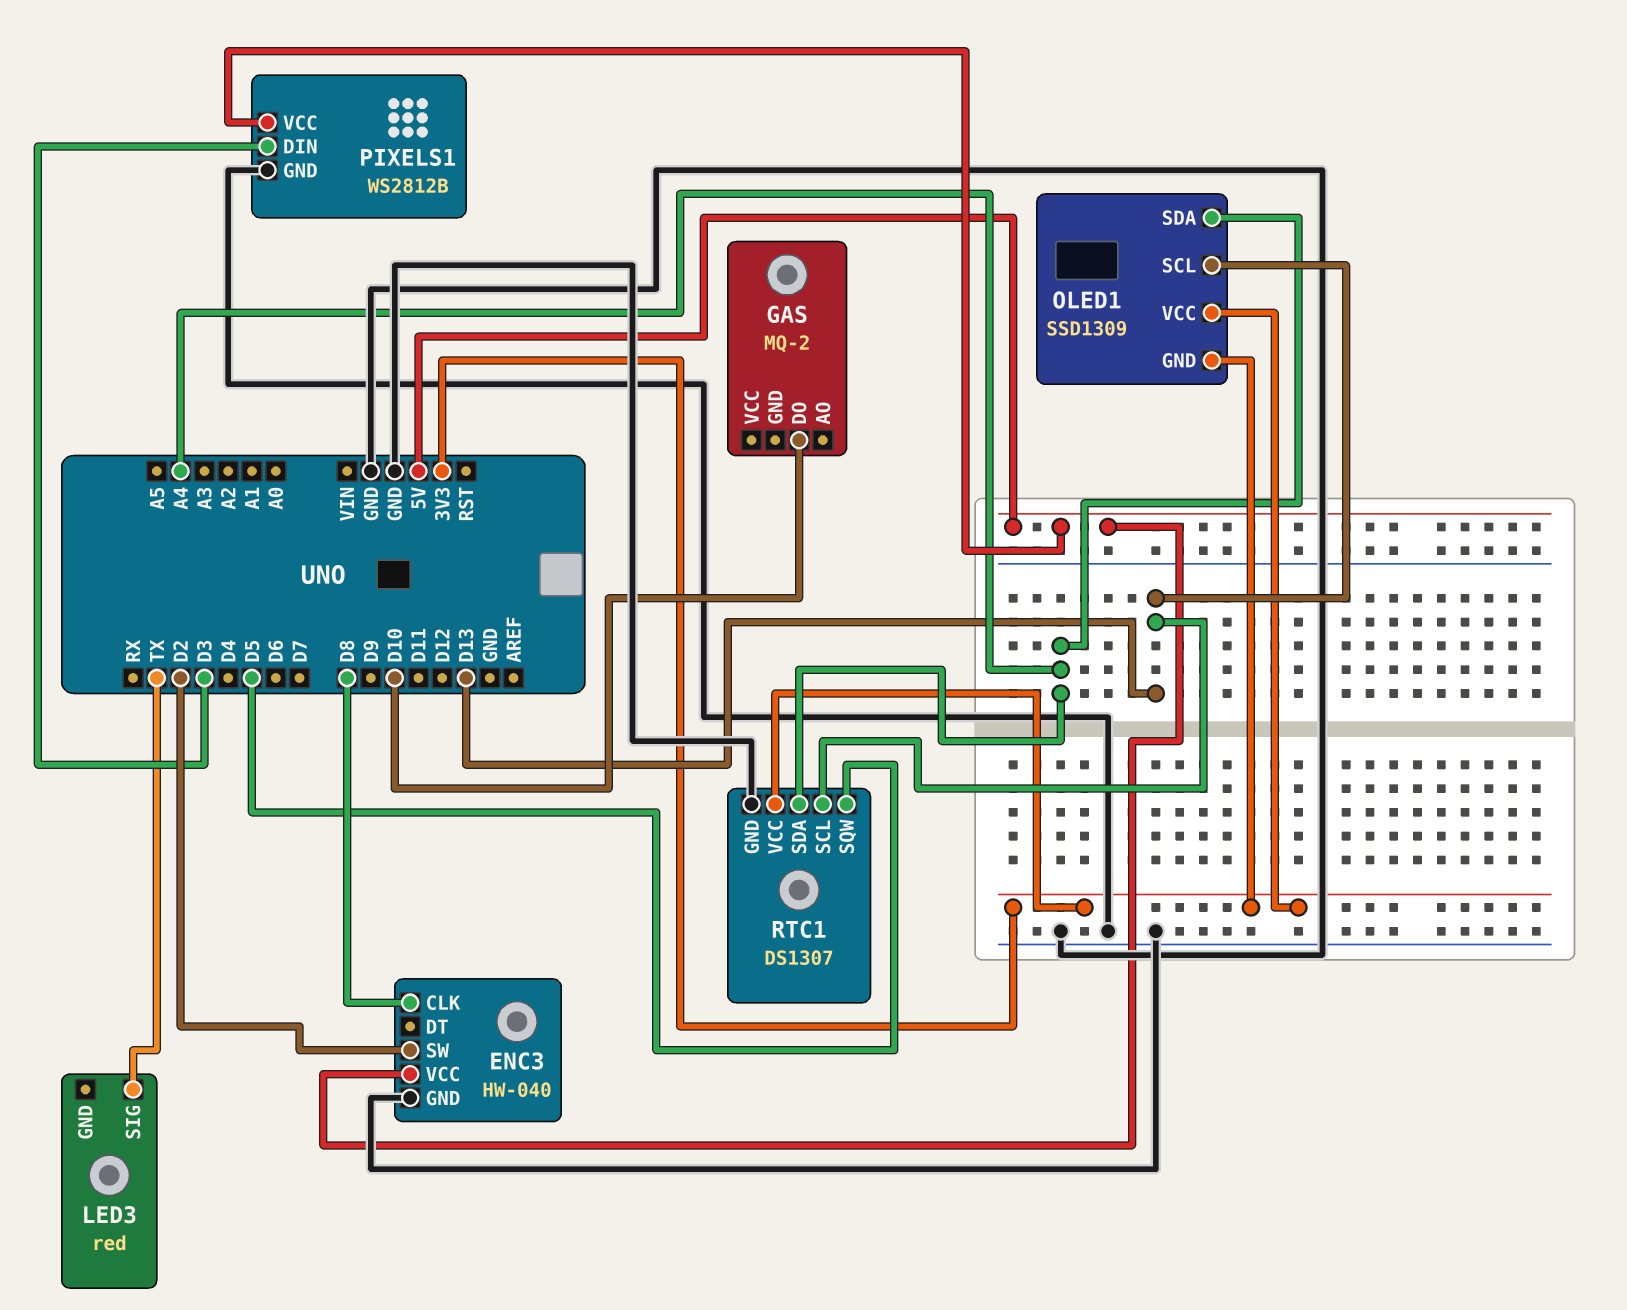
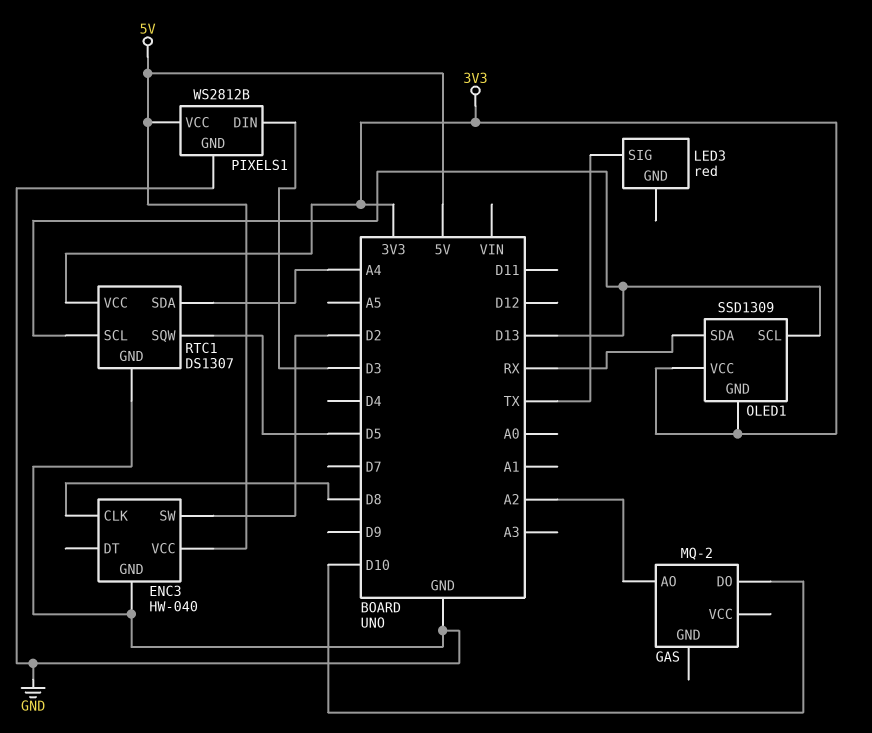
GAS pin AO: none -> A2
OLED1 pin SDA: A4 -> RX

